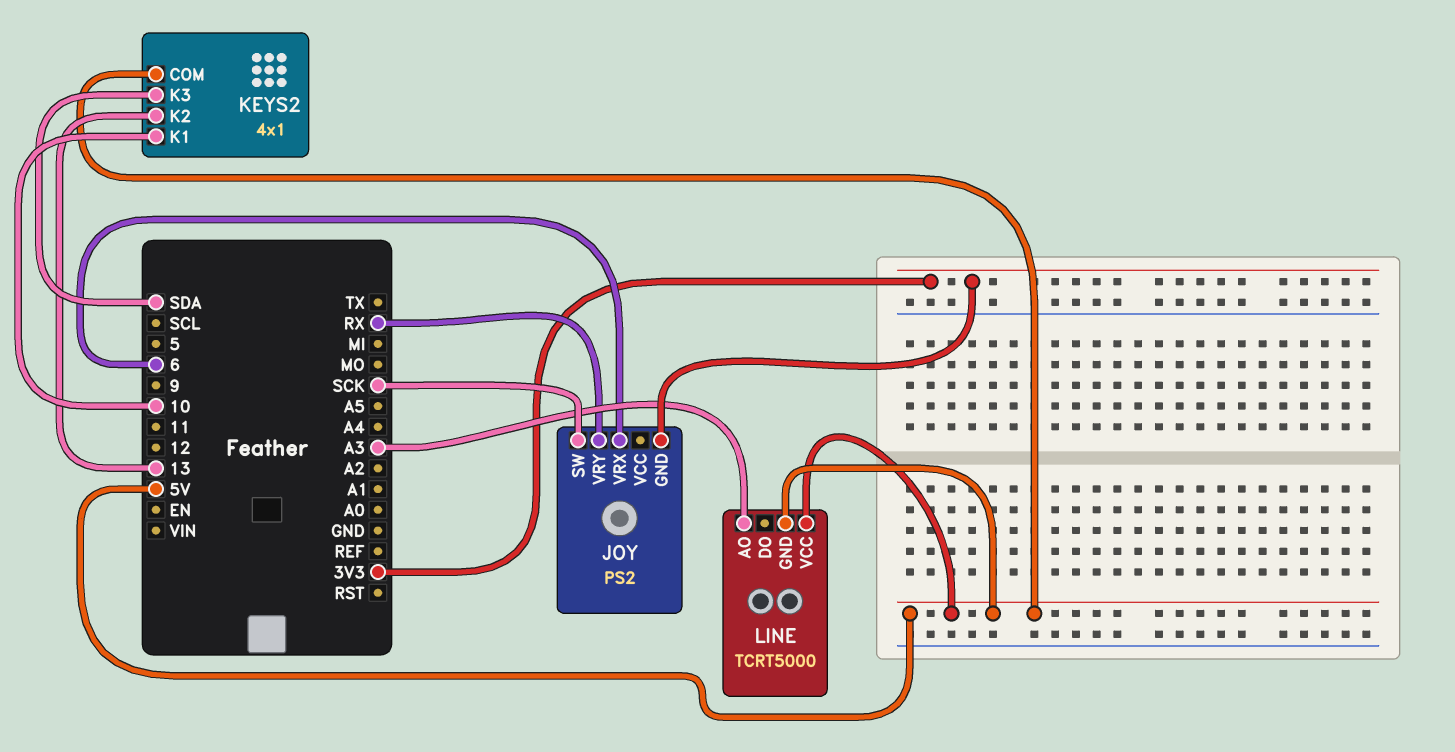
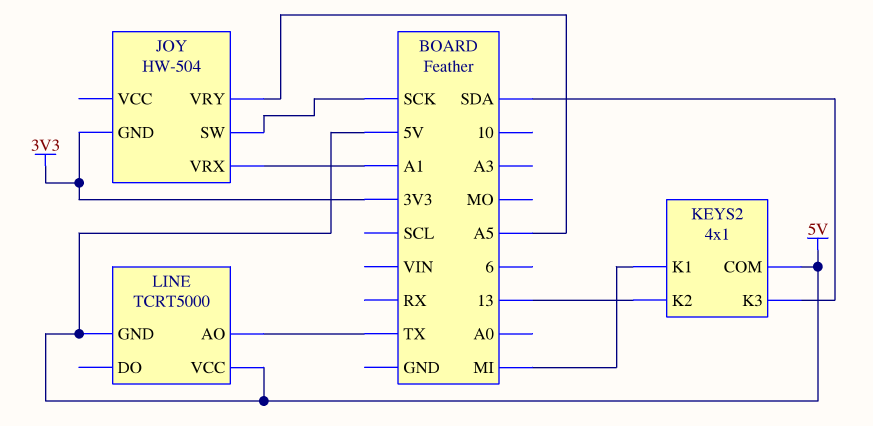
JOY: PS2 -> HW-504
JOY pin VRX: 6 -> A1
JOY pin VRY: RX -> A5
KEYS2 pin K1: 10 -> MI
LINE pin AO: A3 -> TX

